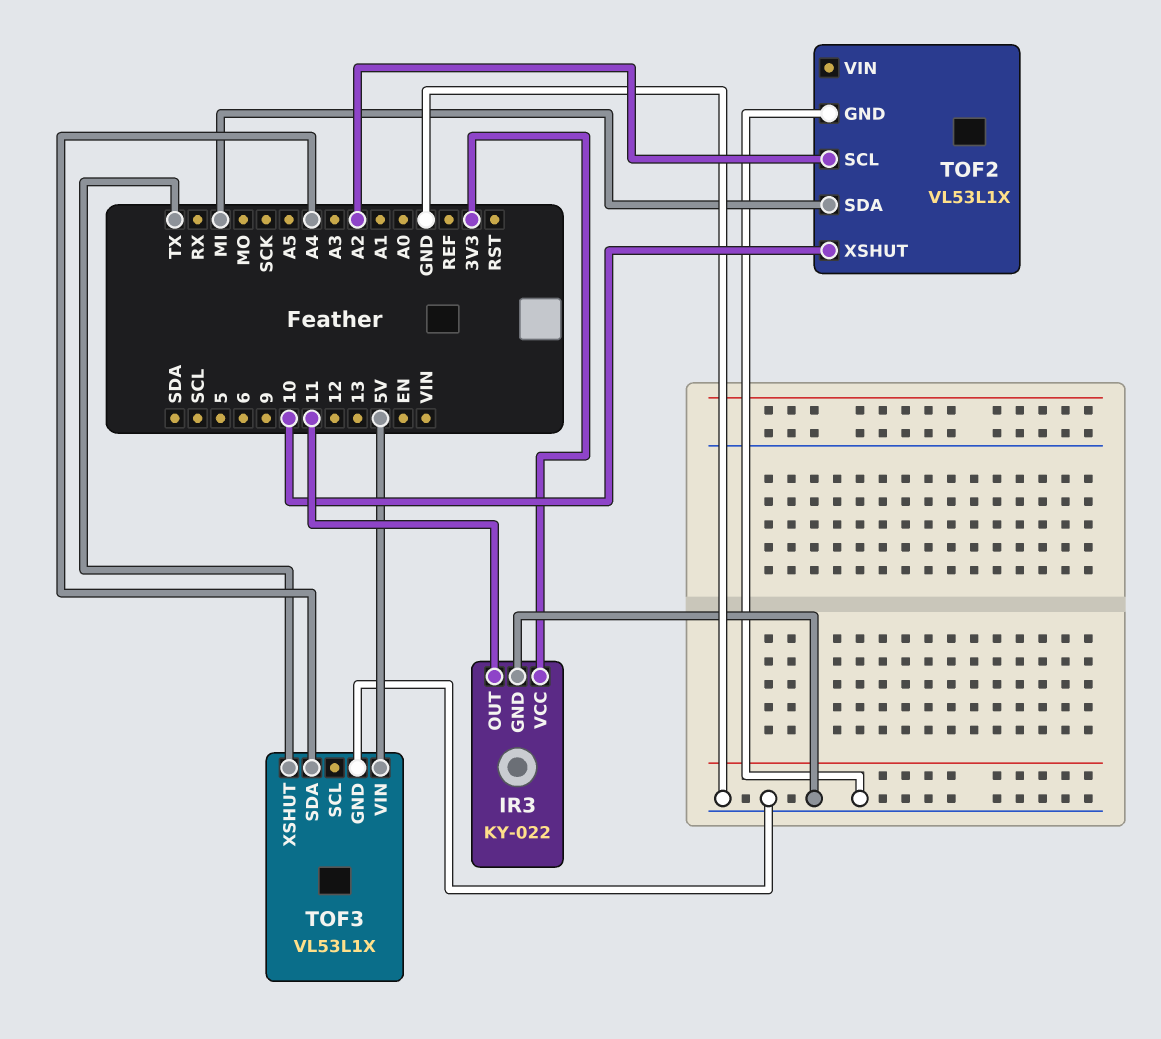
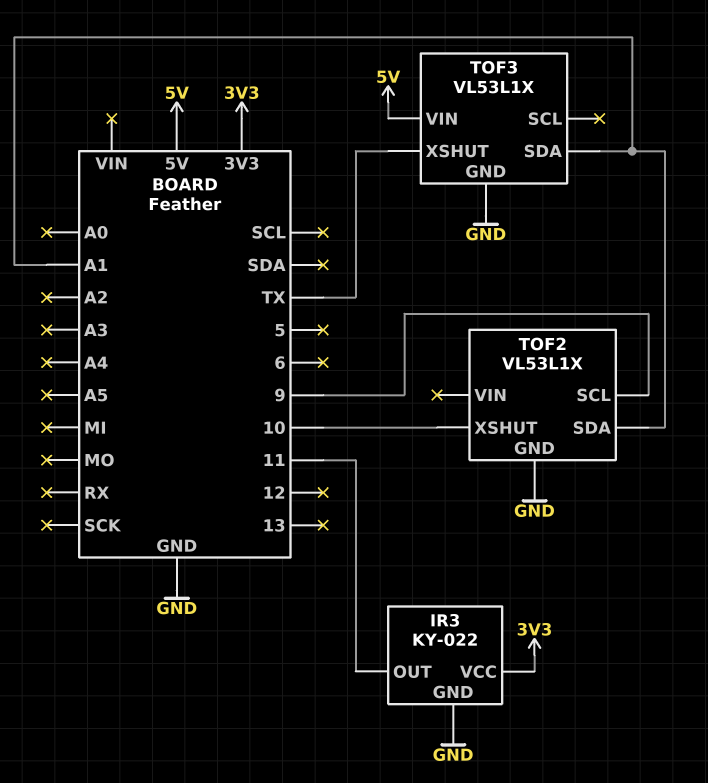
TOF2 pin SCL: A2 -> 9
TOF2 pin SDA: MI -> A1
TOF3 pin SDA: A4 -> A1

